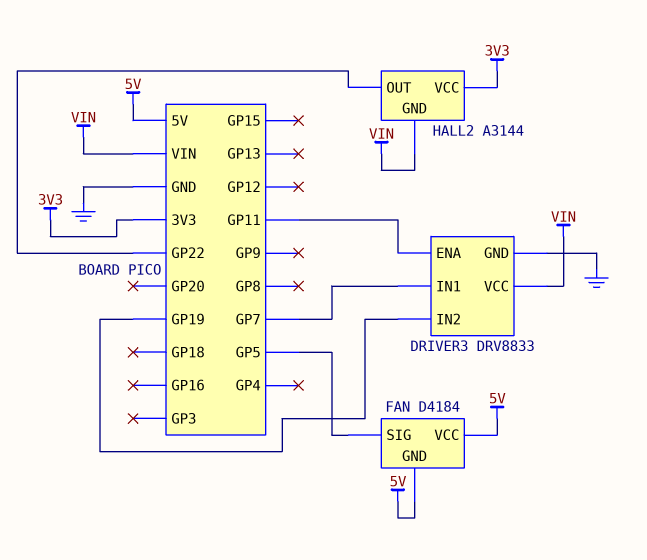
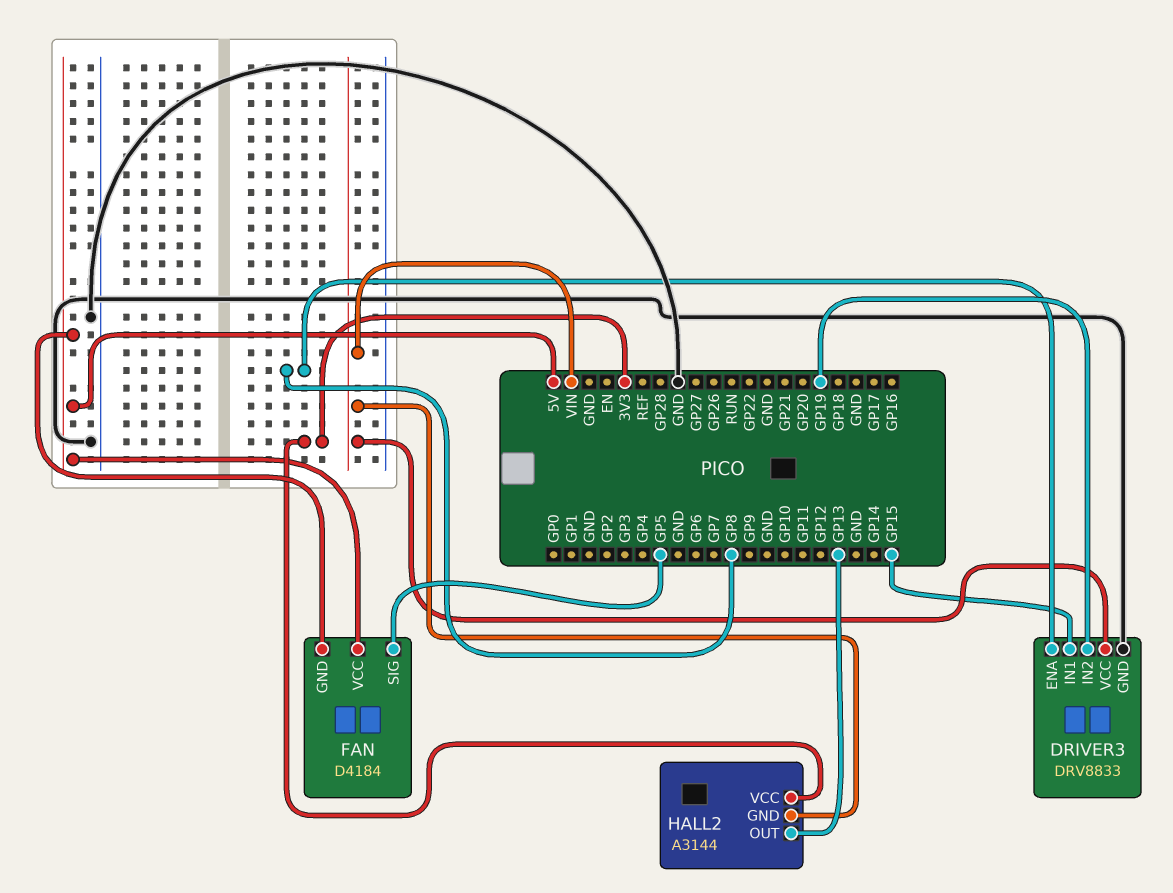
DRIVER3 pin ENA: GP11 -> GP8
DRIVER3 pin IN1: GP7 -> GP15
HALL2 pin OUT: GP22 -> GP13

